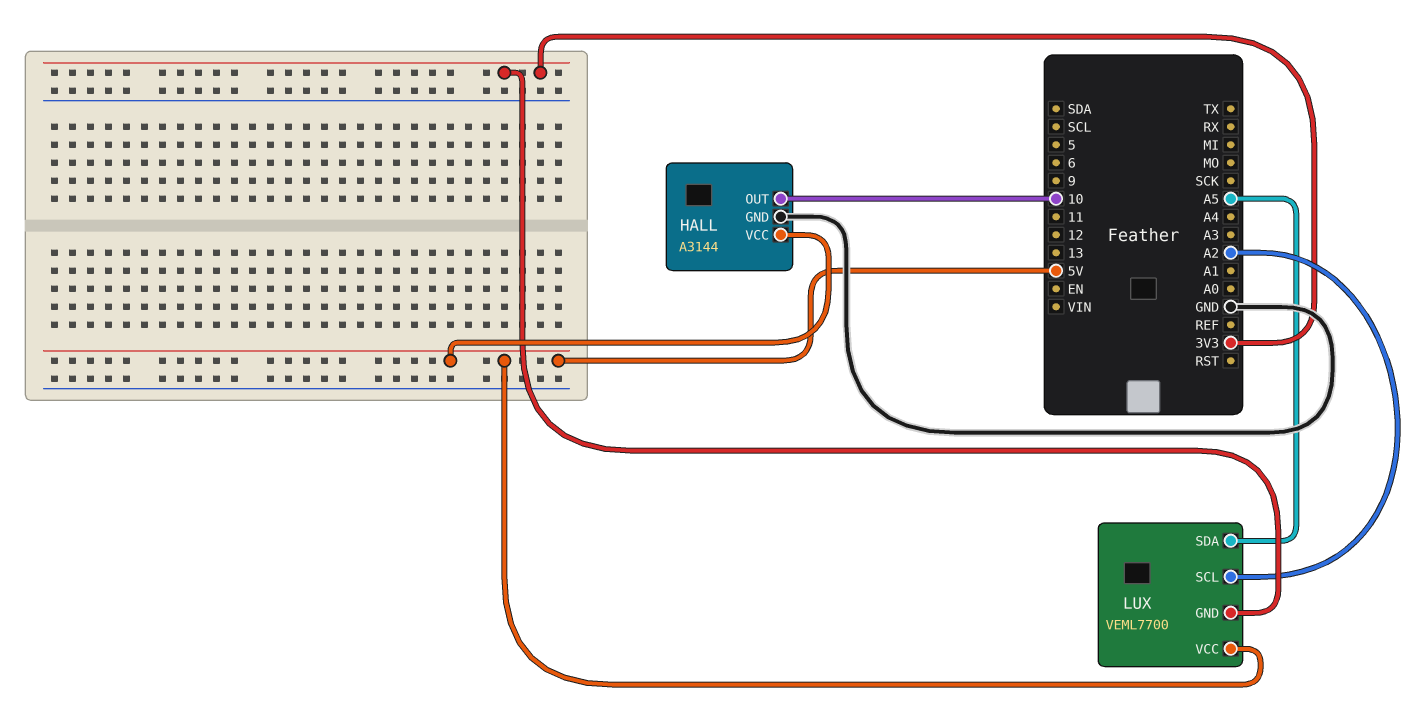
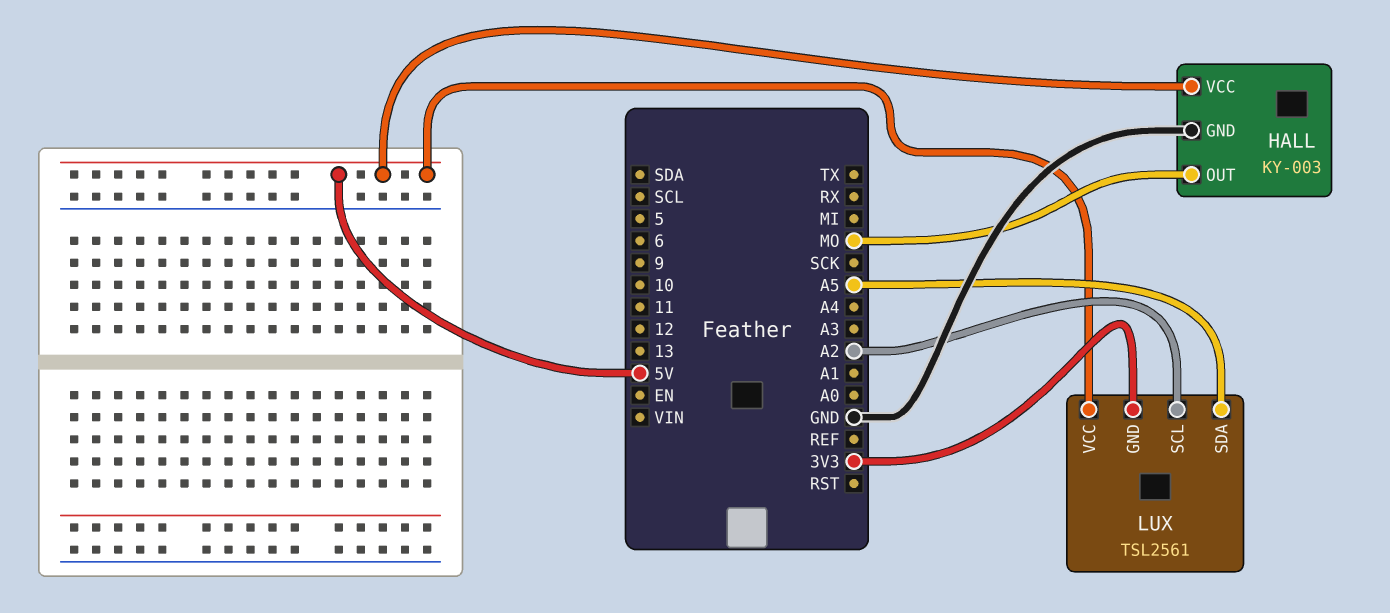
HALL: A3144 -> KY-003
HALL pin OUT: 10 -> MO
LUX: VEML7700 -> TSL2561

